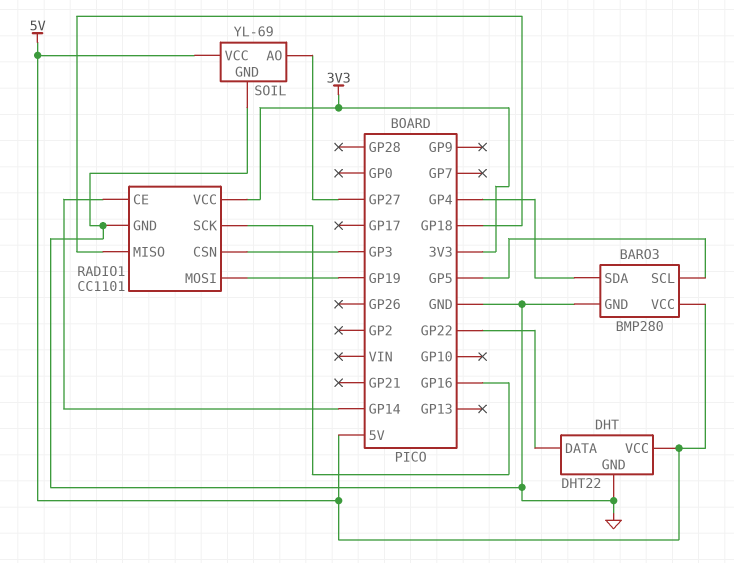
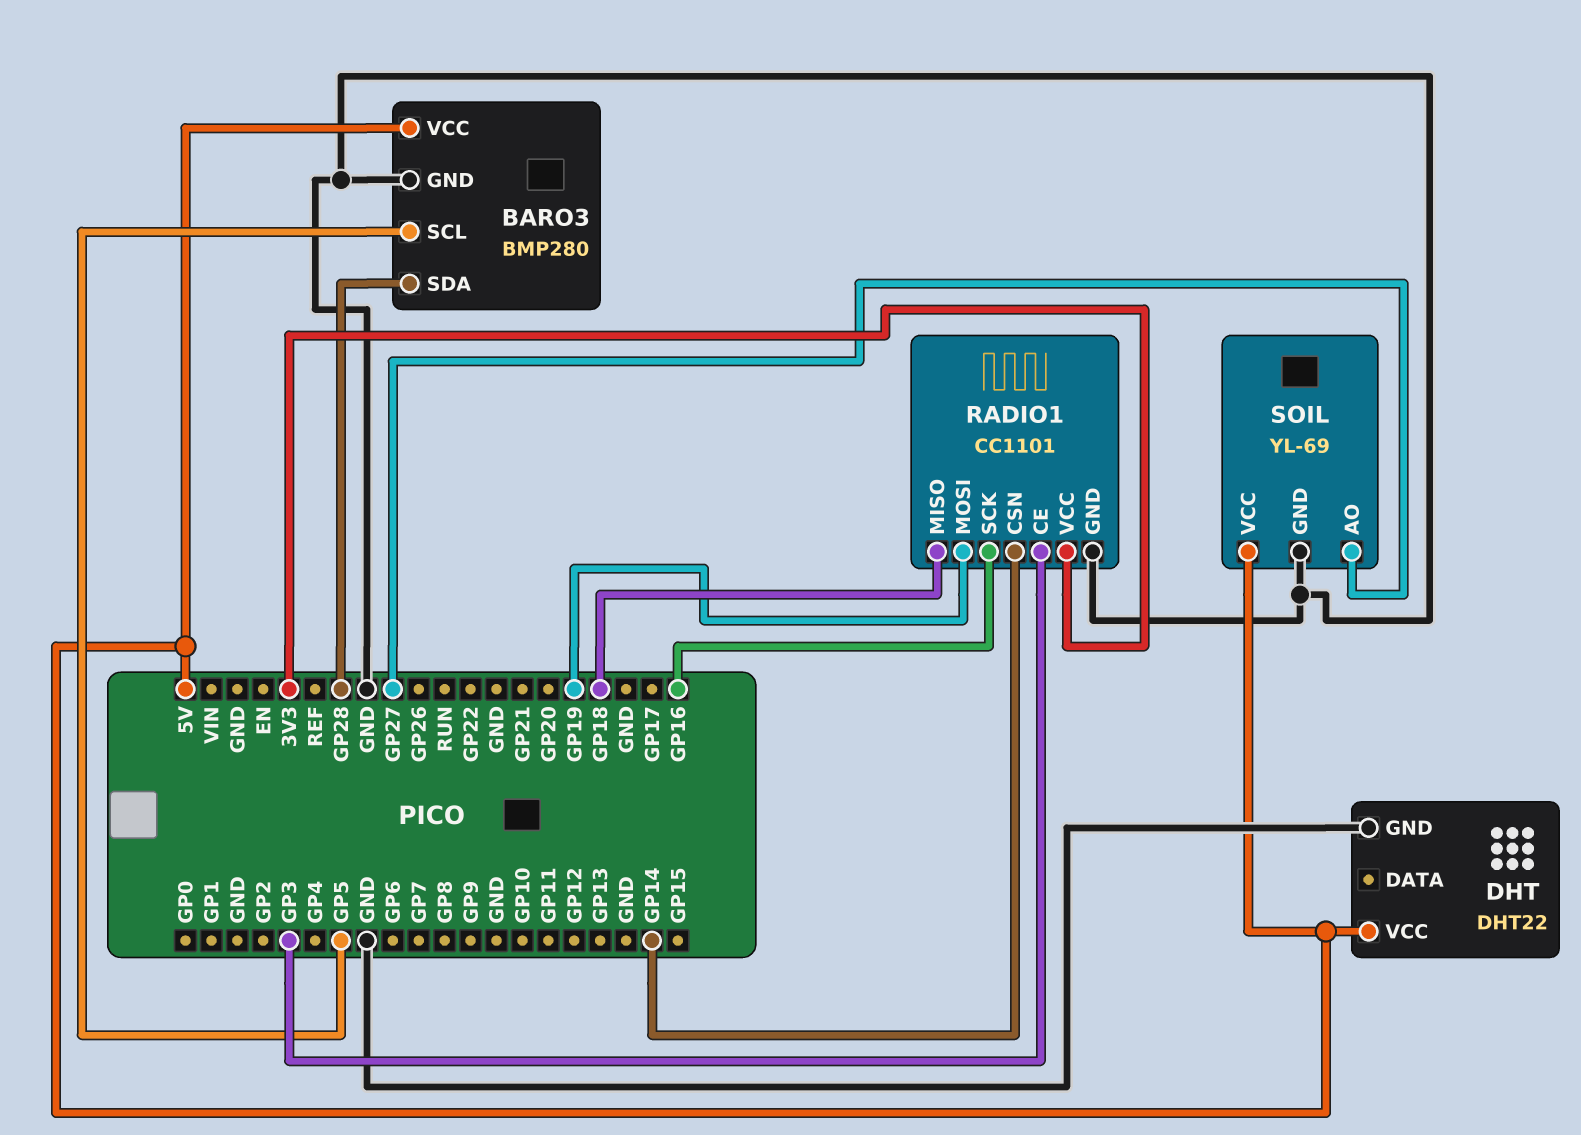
BARO3 pin SDA: GP4 -> GP28
DHT pin DATA: GP22 -> none
RADIO1 pin CE: GP14 -> GP3
RADIO1 pin CSN: GP3 -> GP14

